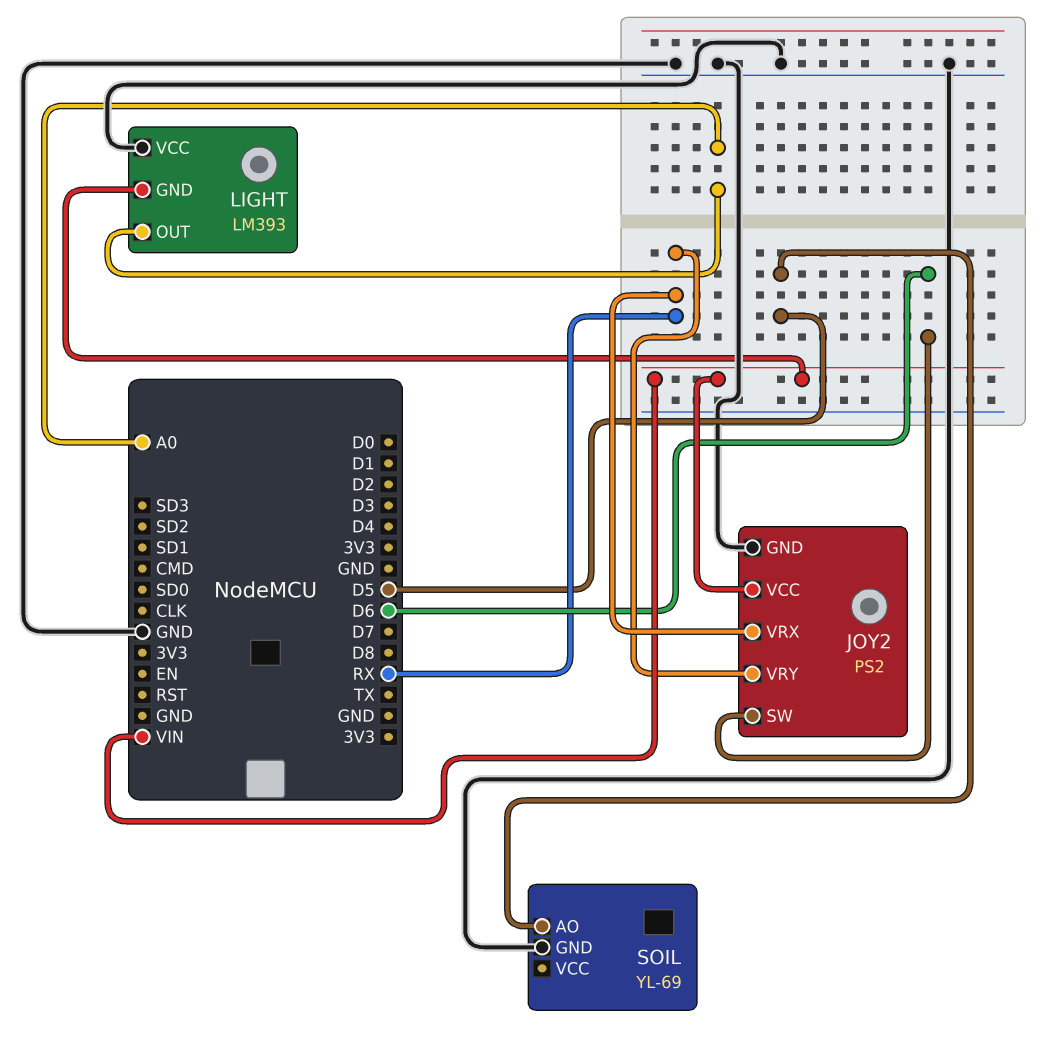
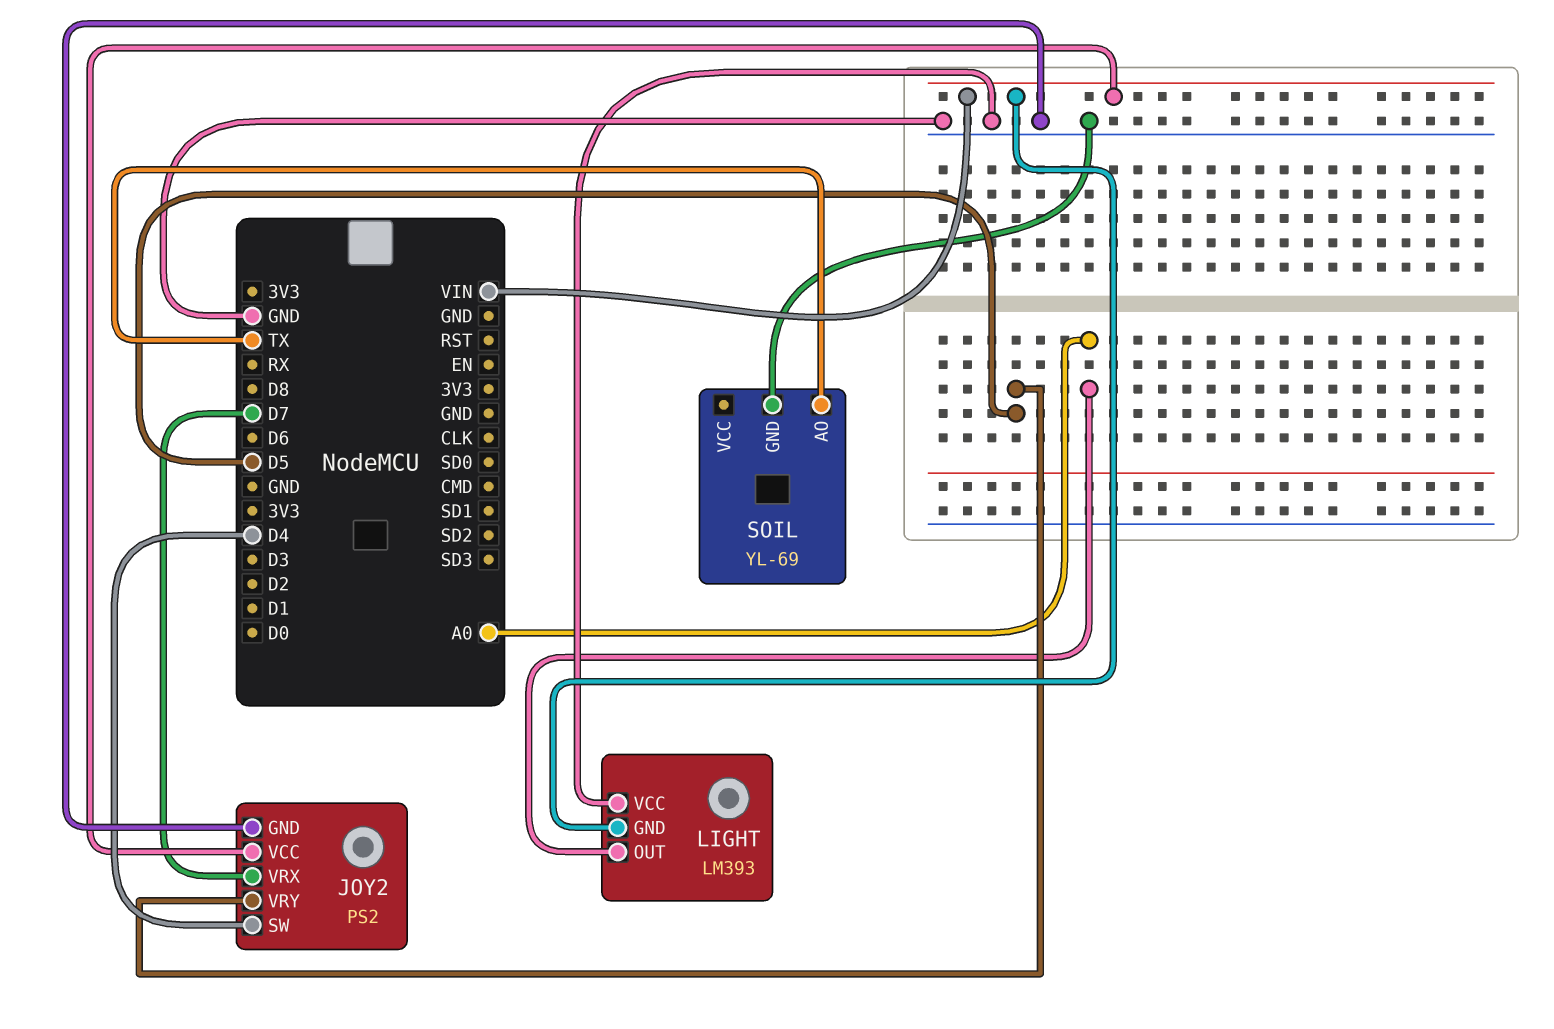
JOY2 pin SW: D6 -> D4
JOY2 pin VRX: RX -> D7
JOY2 pin VRY: RX -> D5
SOIL pin AO: D5 -> TX

